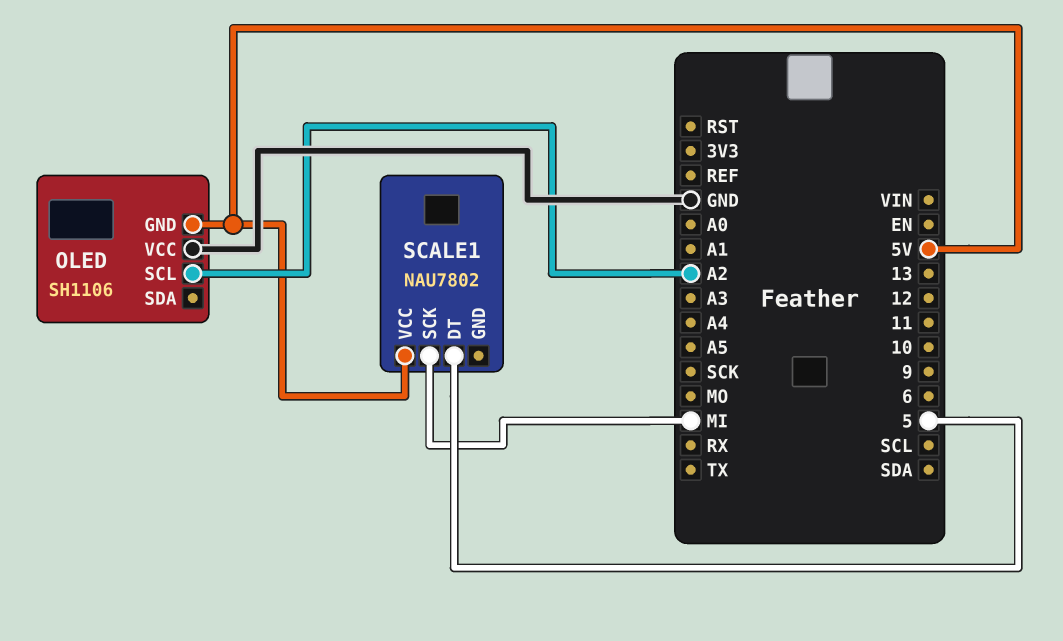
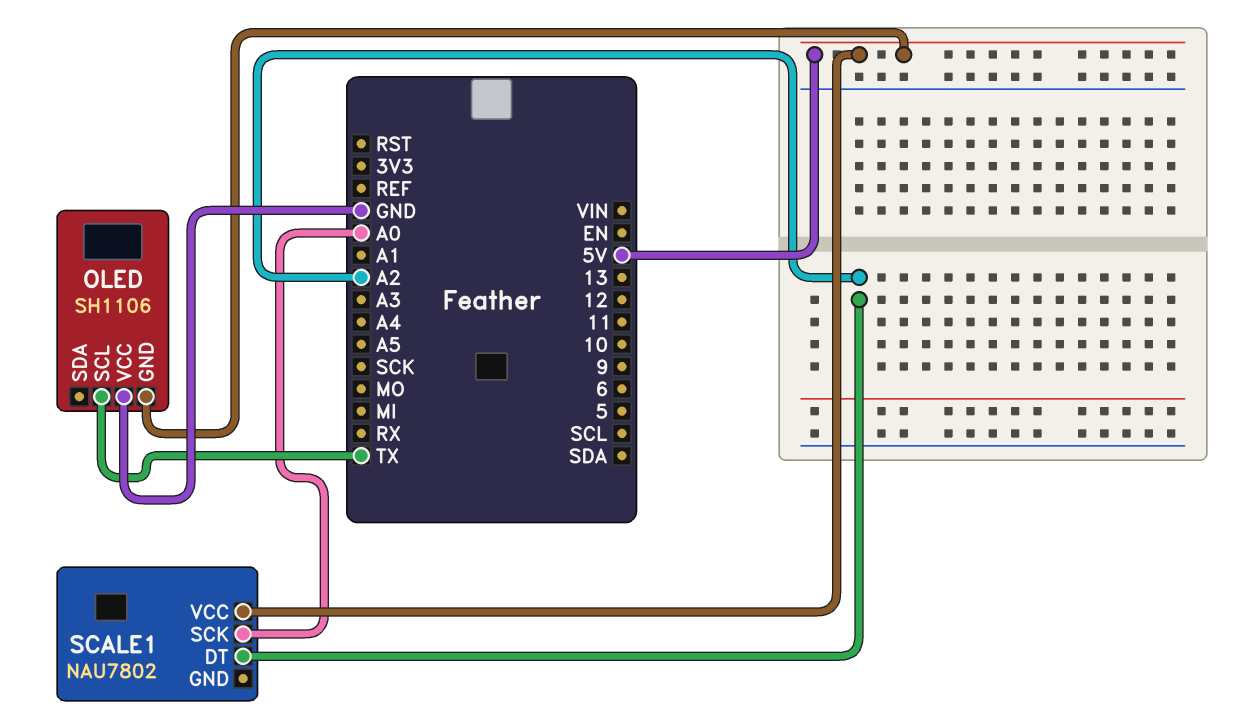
OLED pin SCL: A2 -> TX
SCALE1 pin DT: 5 -> A2
SCALE1 pin SCK: MI -> A0

